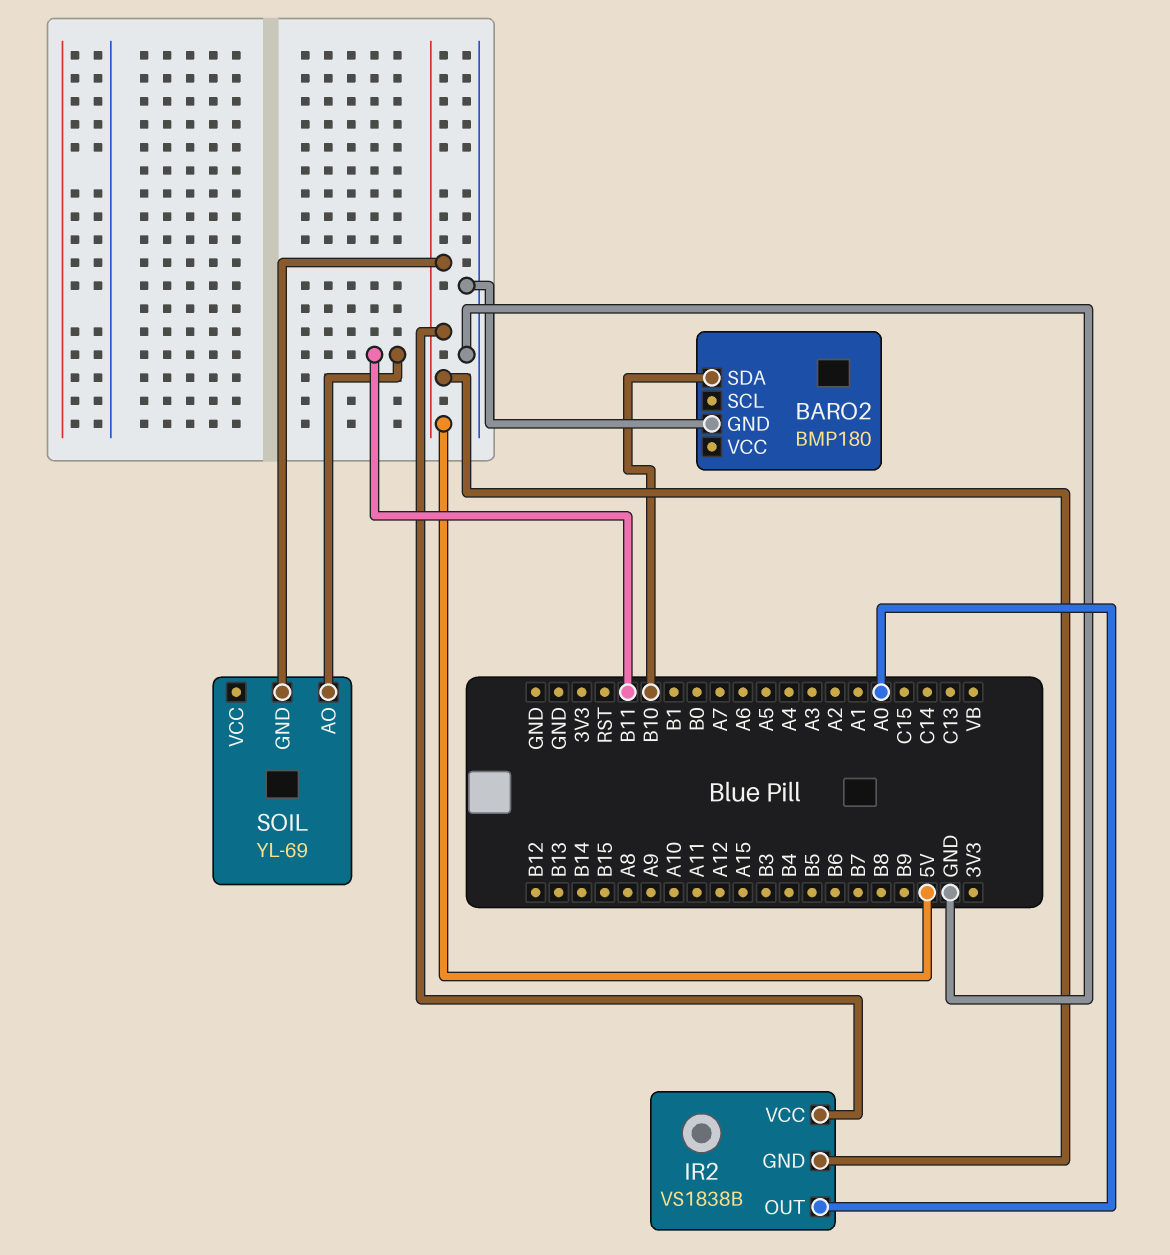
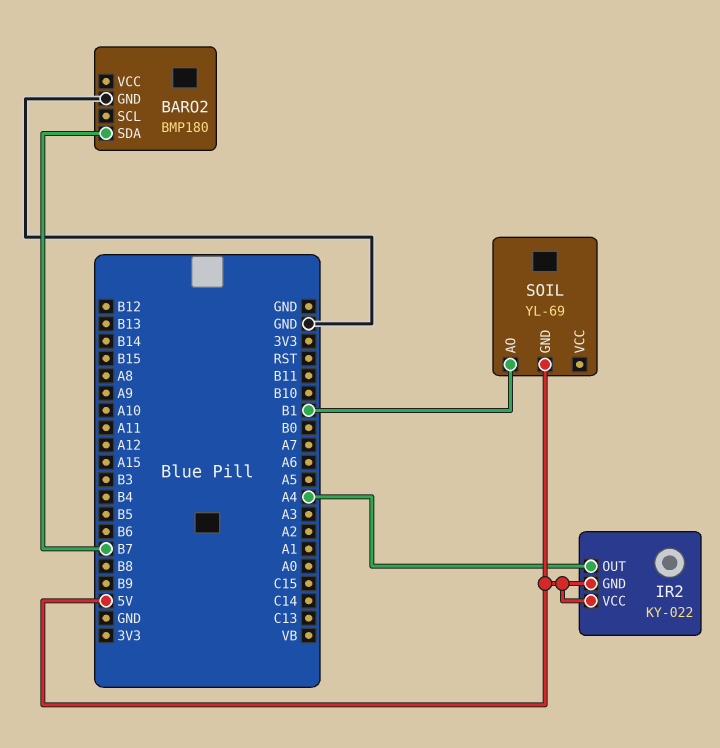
BARO2 pin SDA: B10 -> B7
IR2: VS1838B -> KY-022
IR2 pin OUT: A0 -> A4
SOIL pin AO: B11 -> B1

